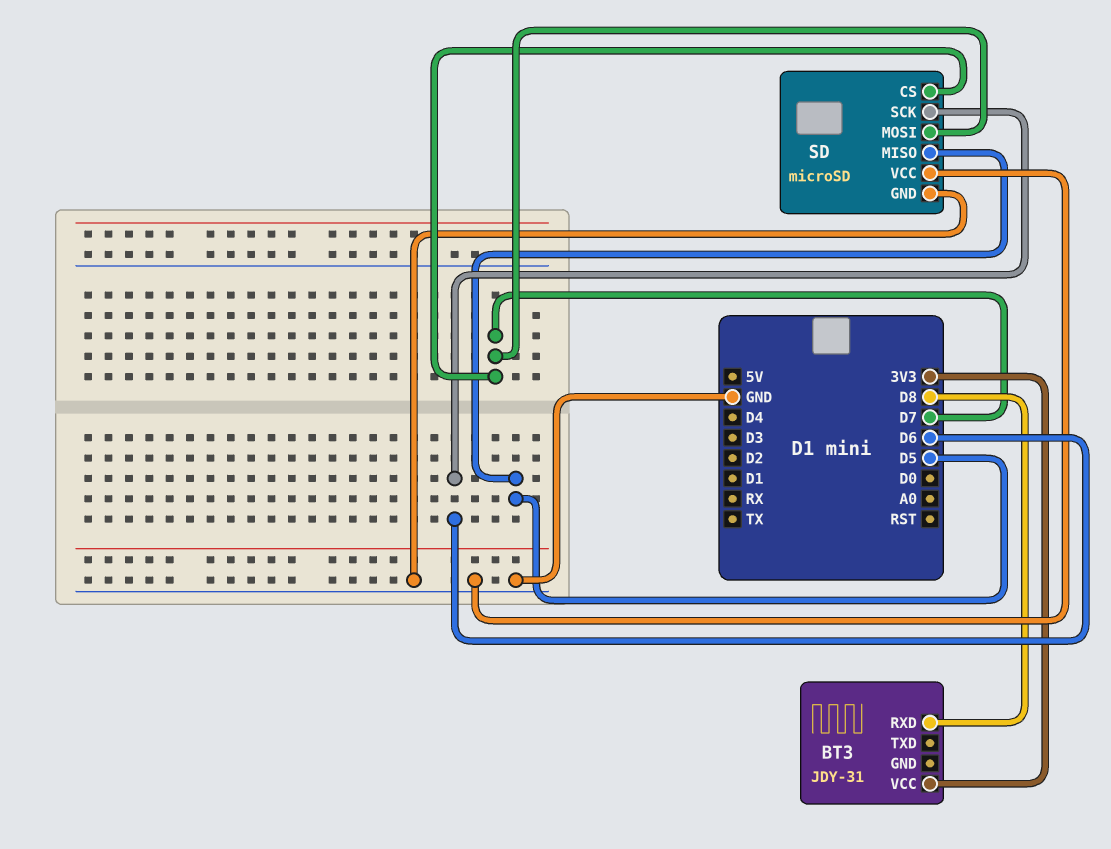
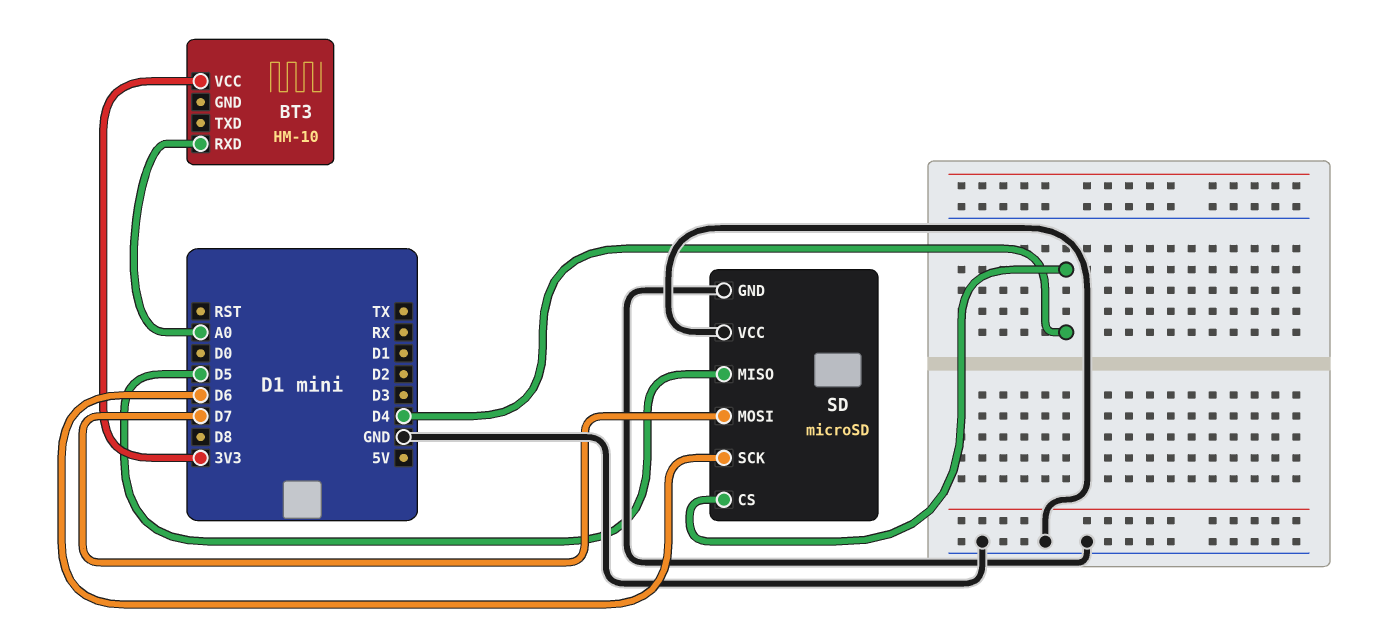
BT3: JDY-31 -> HM-10
BT3 pin RXD: D8 -> A0
SD pin CS: D7 -> D4

